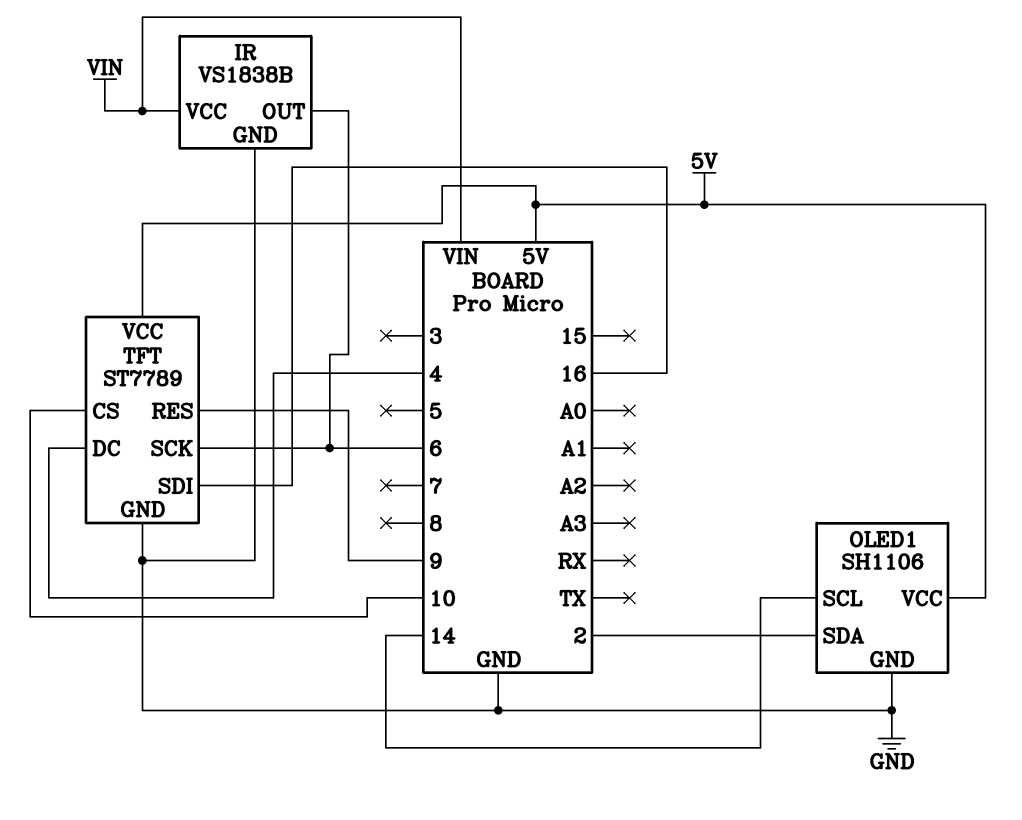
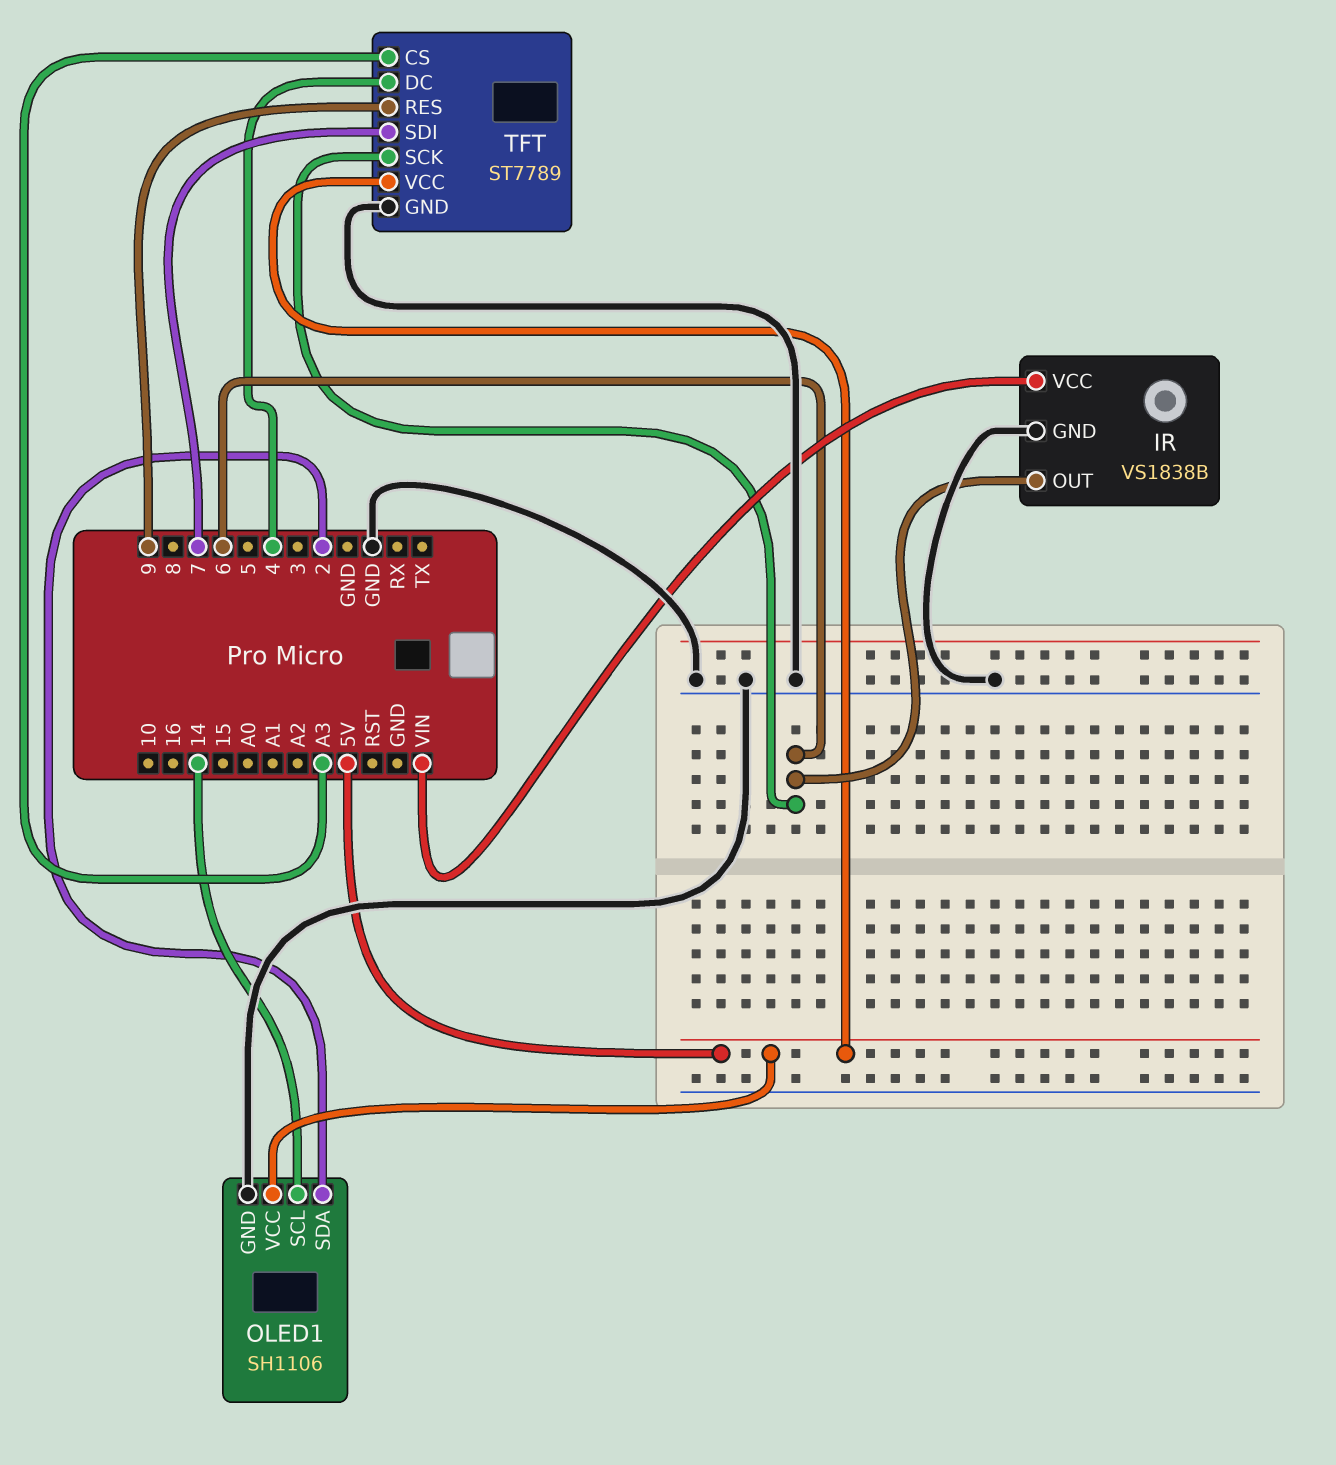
TFT pin CS: 10 -> A3
TFT pin SDI: 16 -> 7

